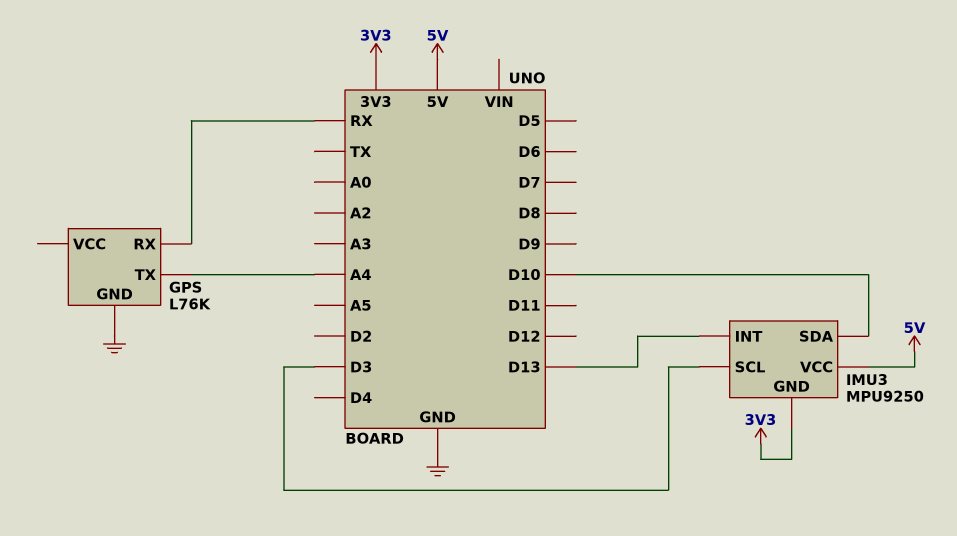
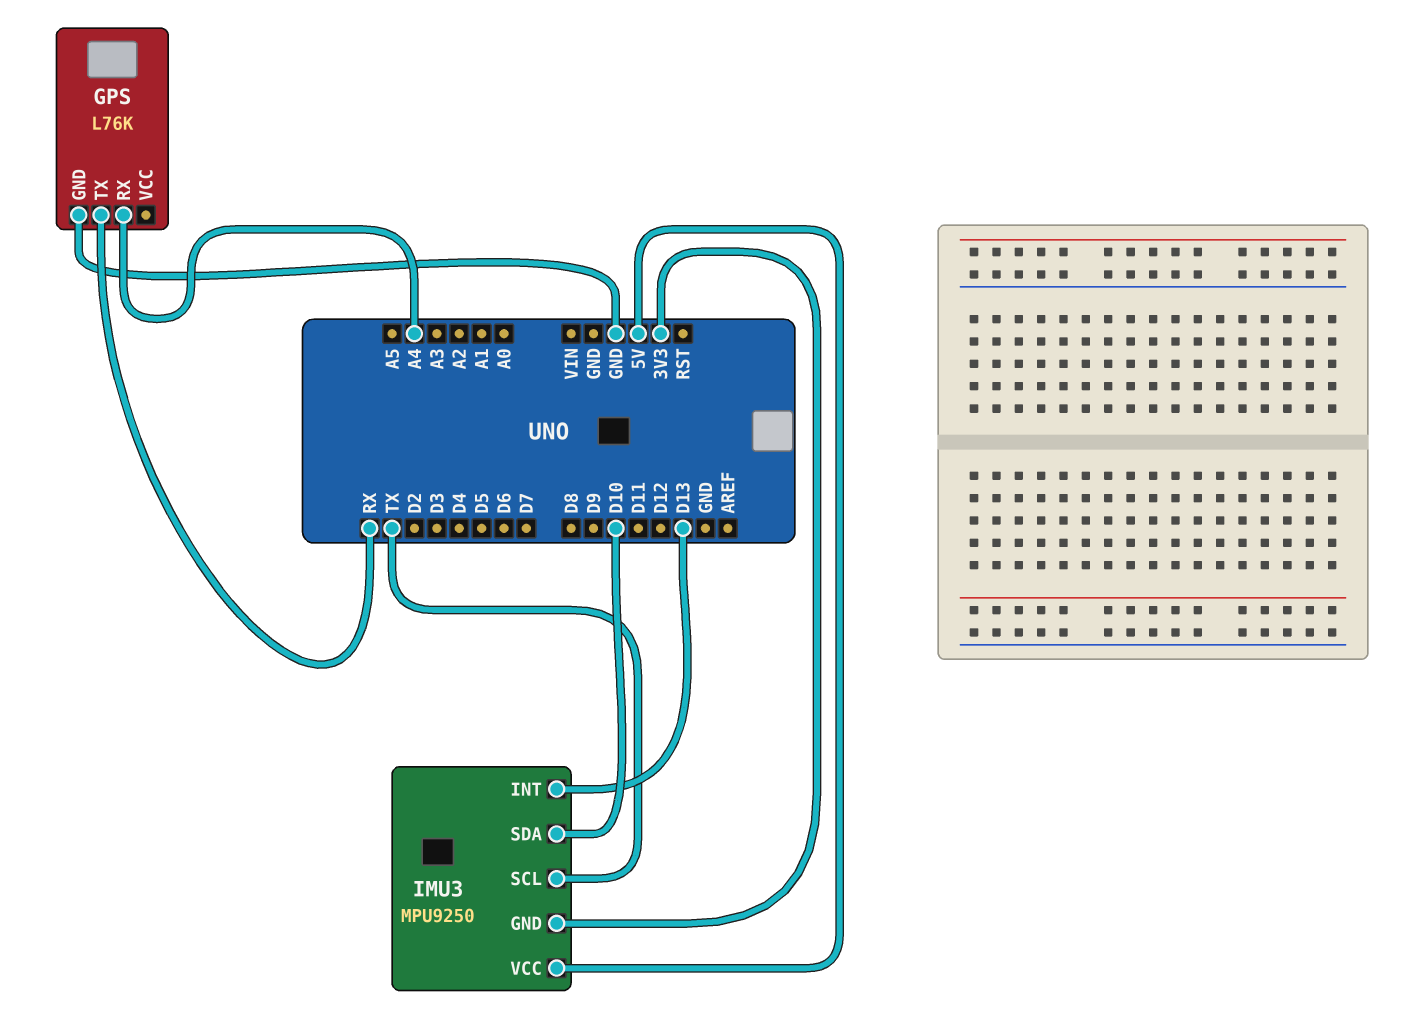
GPS pin RX: RX -> A4
GPS pin TX: A4 -> RX
IMU3 pin SCL: D3 -> TX

